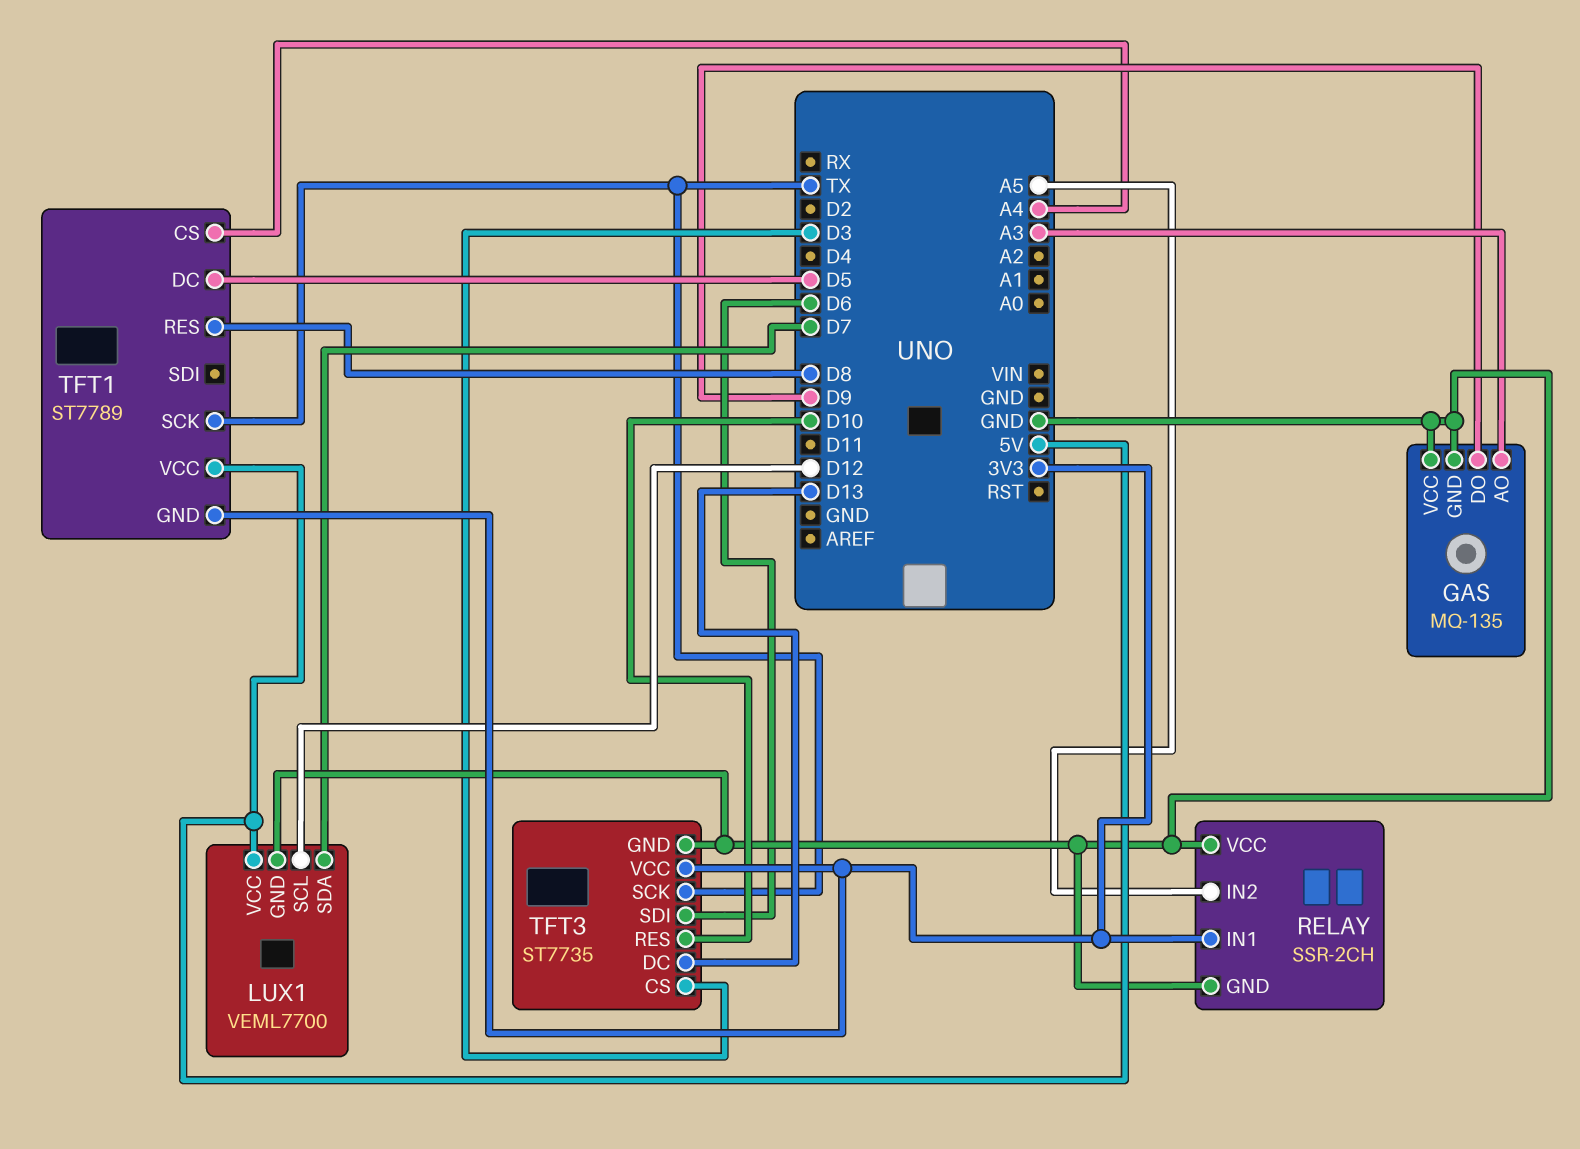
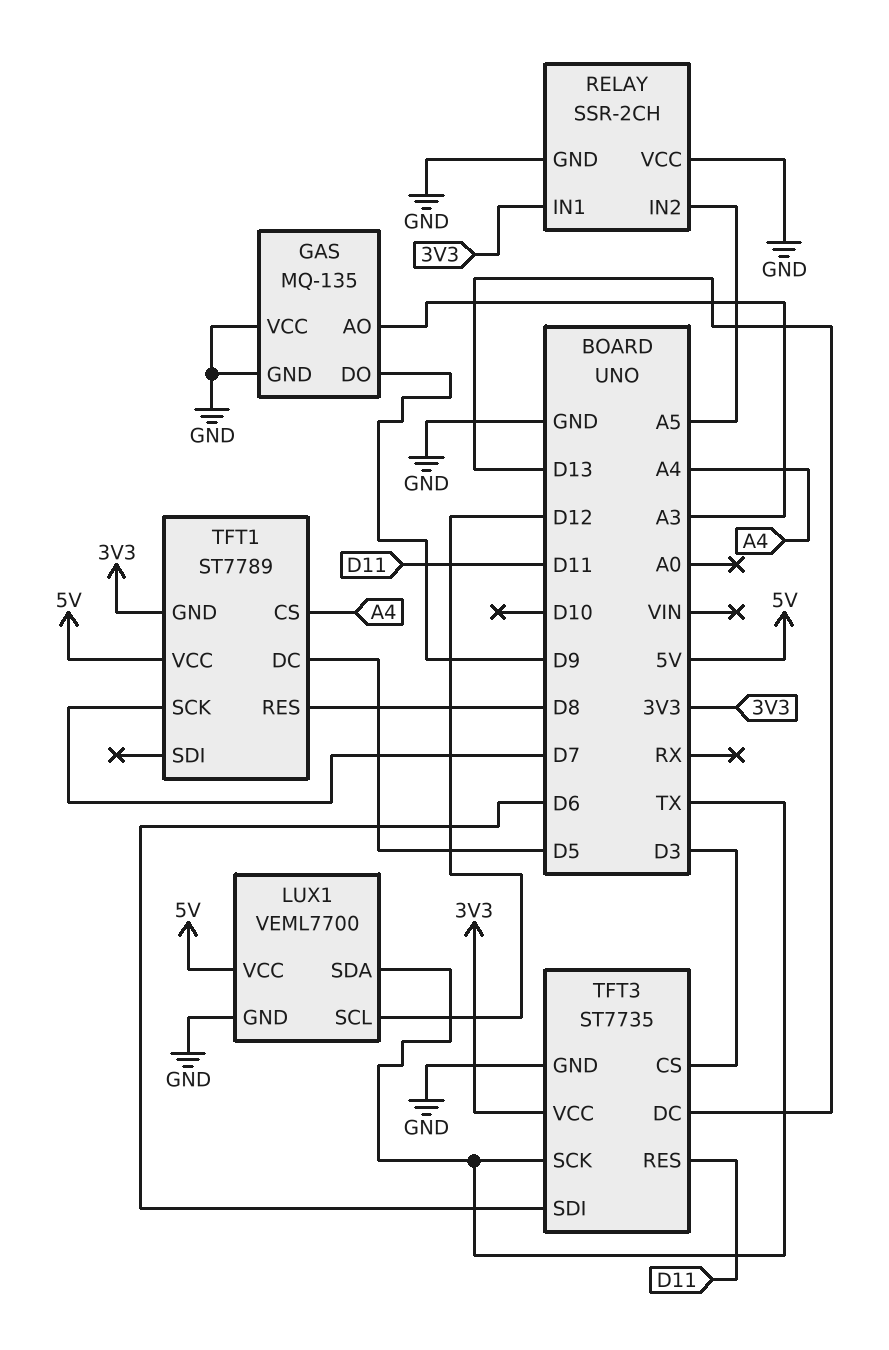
LUX1 pin SDA: D7 -> TX
TFT1 pin SCK: TX -> D7
TFT3 pin RES: D10 -> D11

